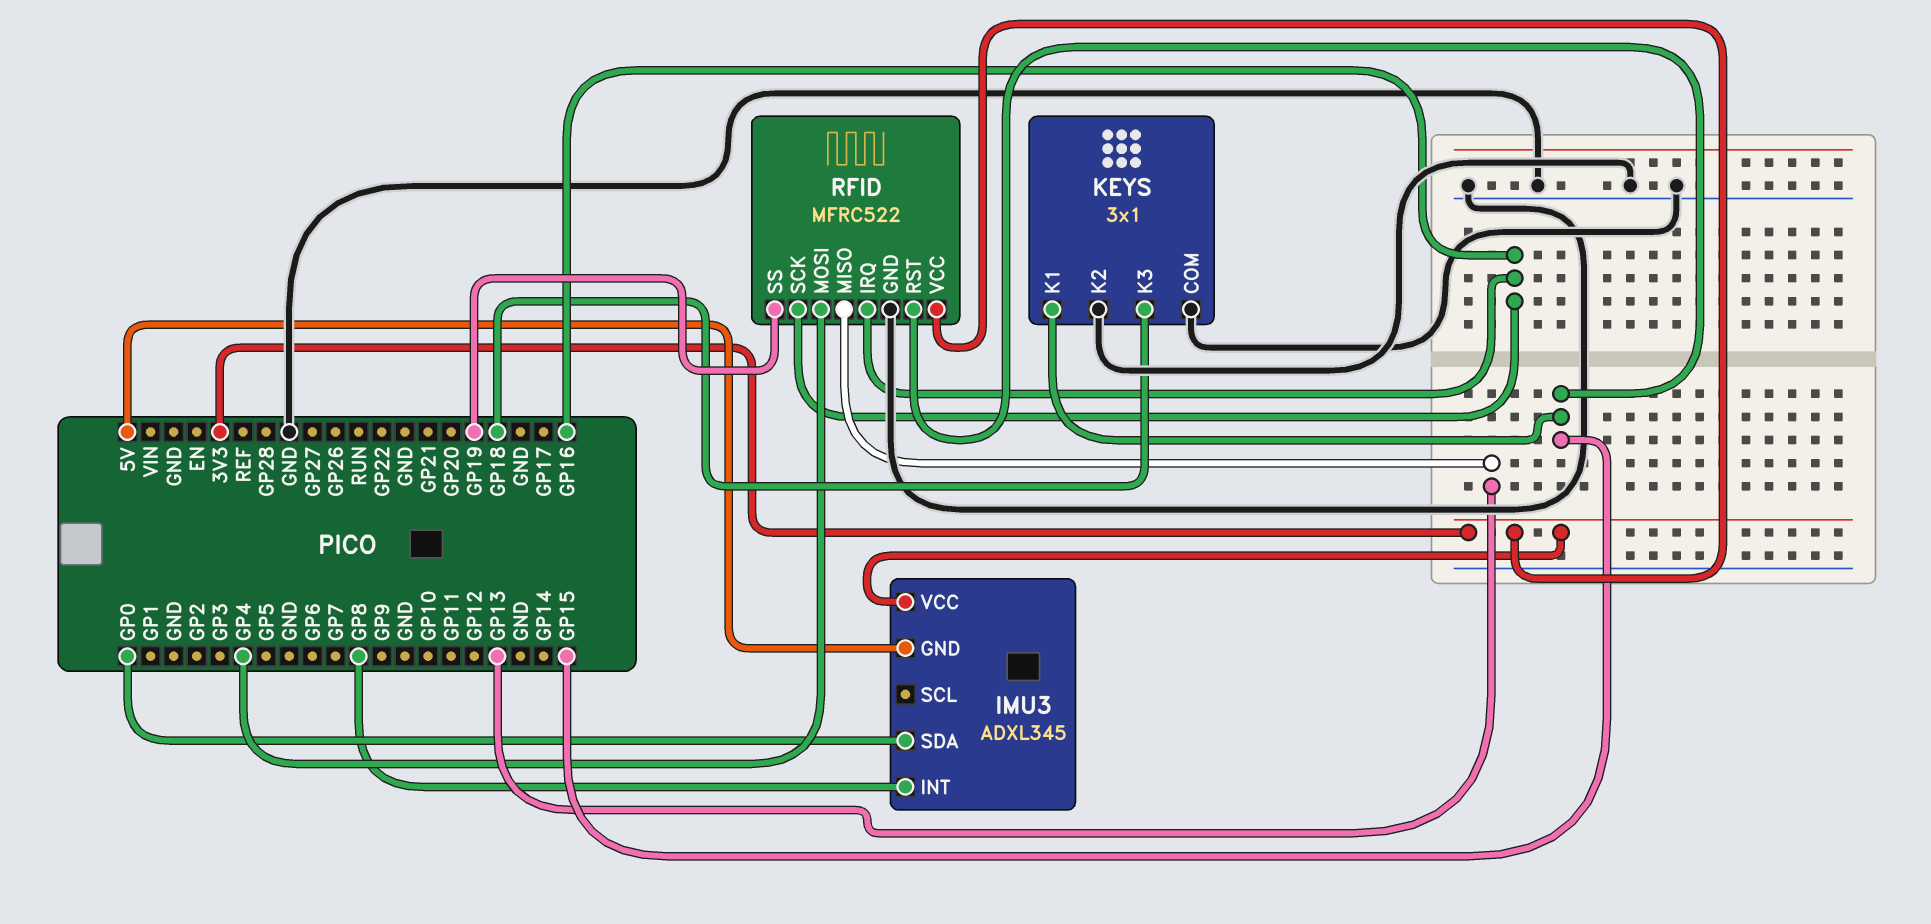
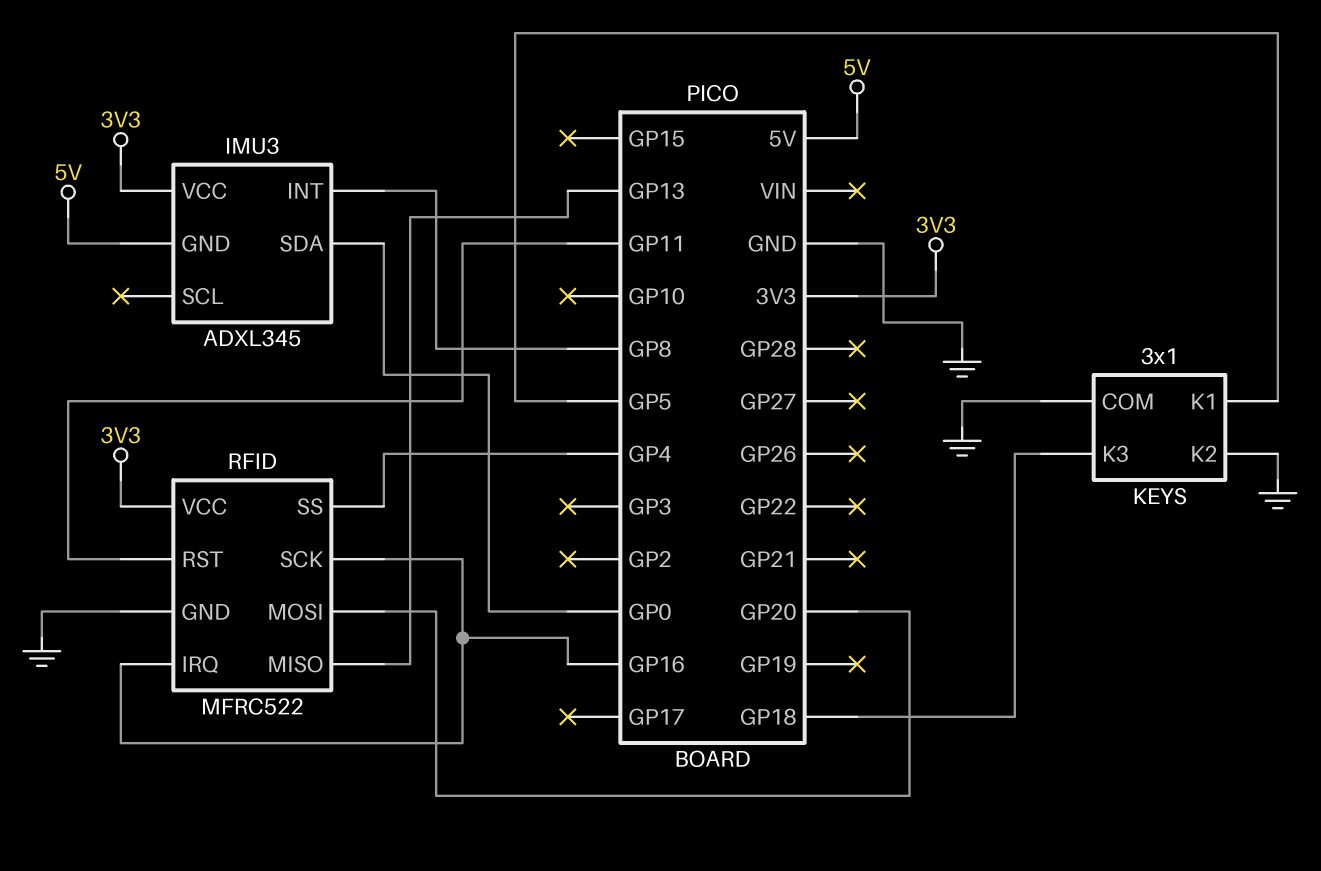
KEYS pin K1: GP15 -> GP5
RFID pin MOSI: GP4 -> GP20
RFID pin RST: GP15 -> GP11
RFID pin SS: GP19 -> GP4

